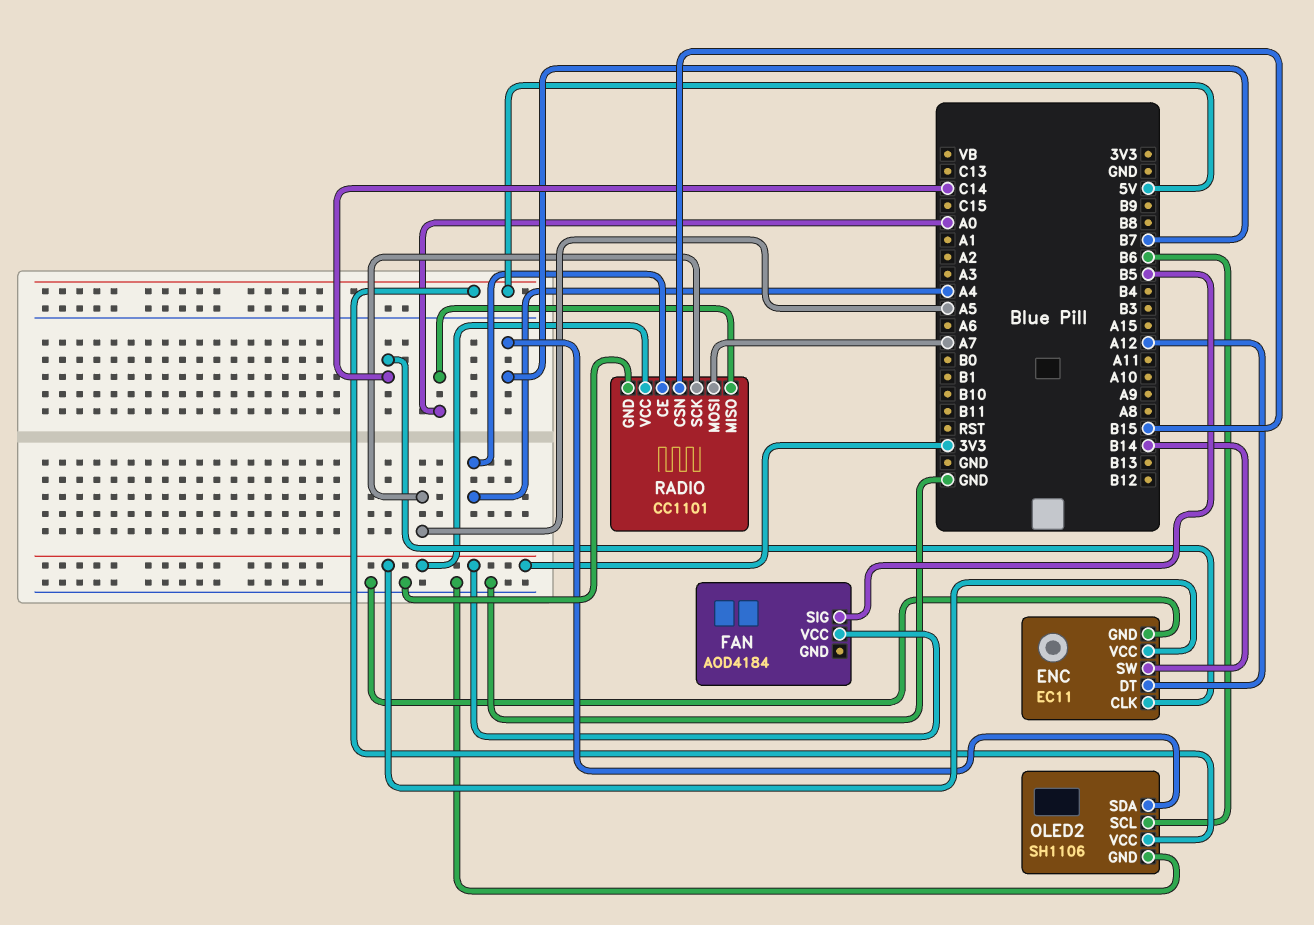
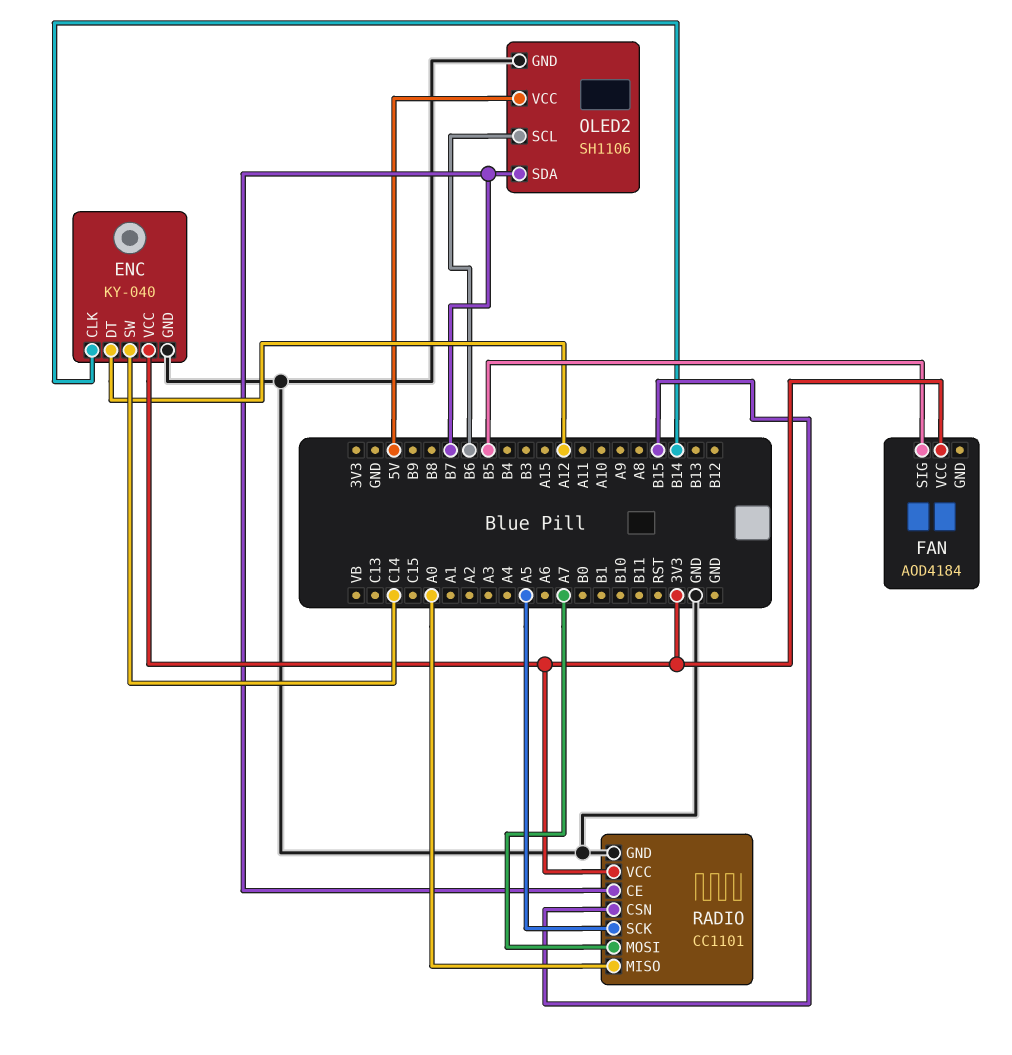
ENC: EC11 -> KY-040
ENC pin CLK: C14 -> B14
ENC pin SW: B14 -> C14
RADIO pin CE: A4 -> B7

